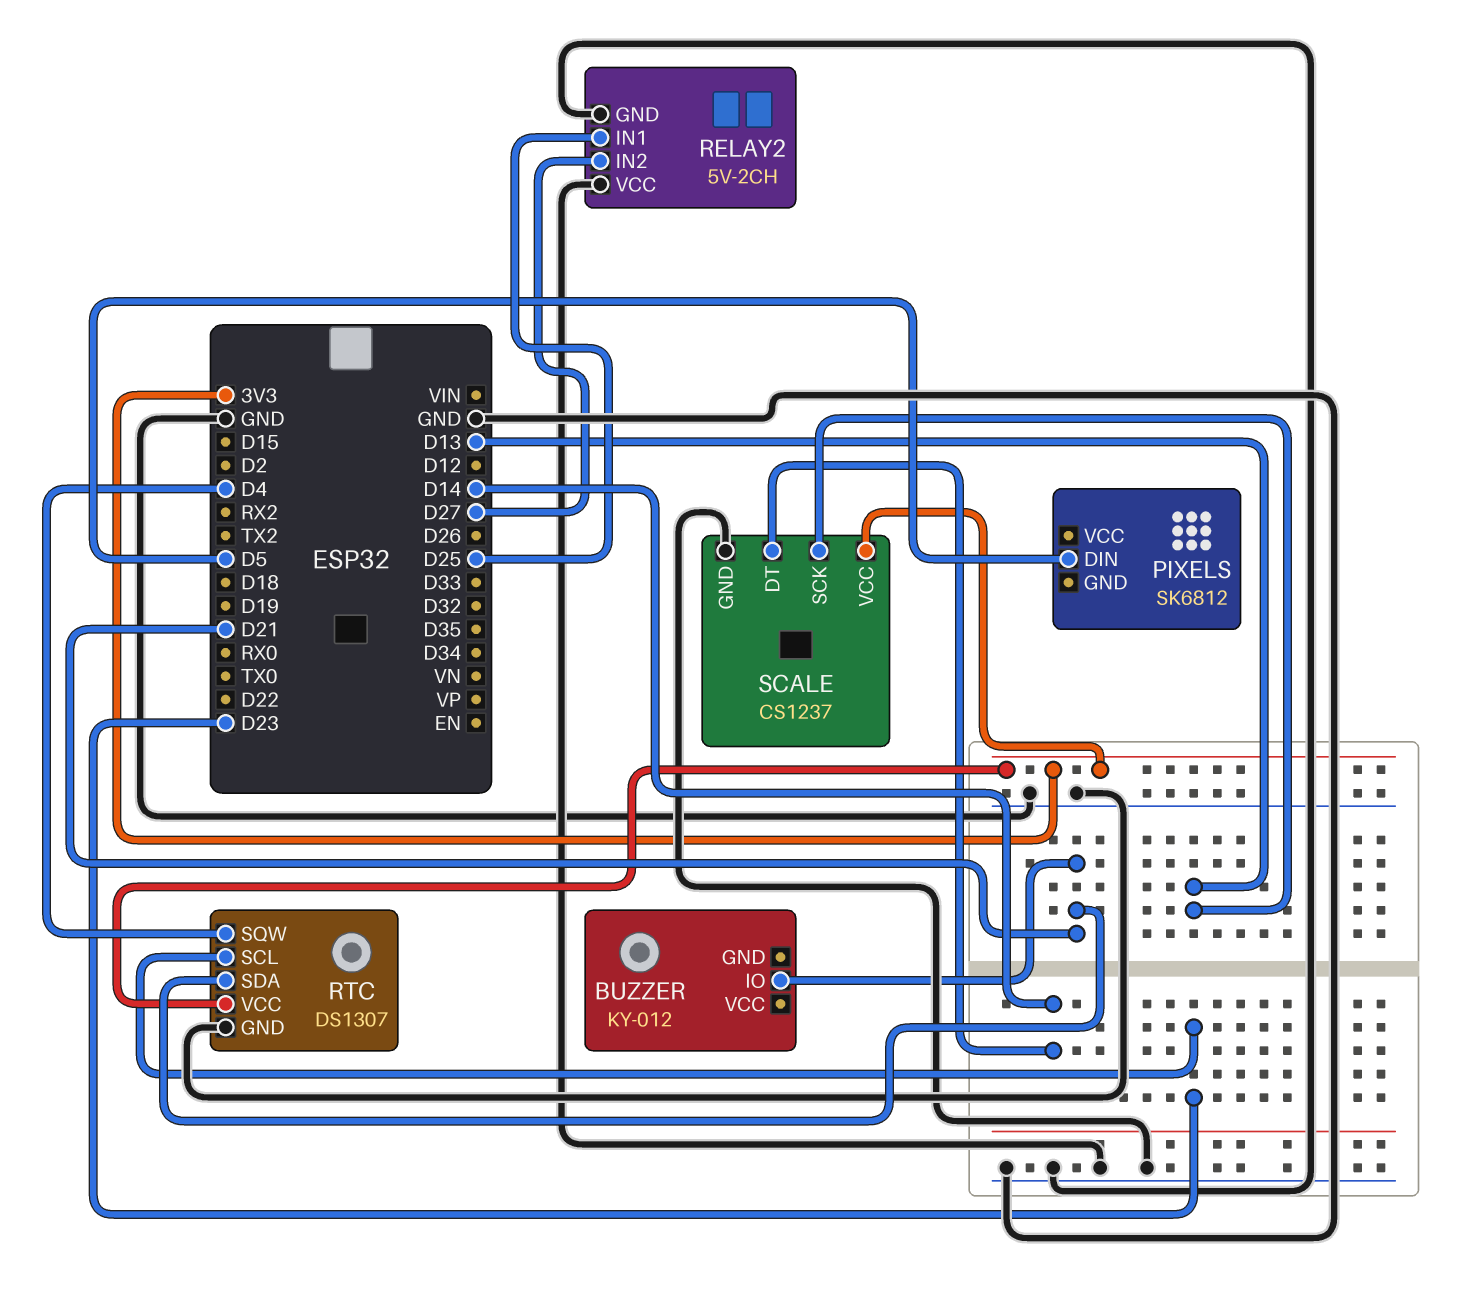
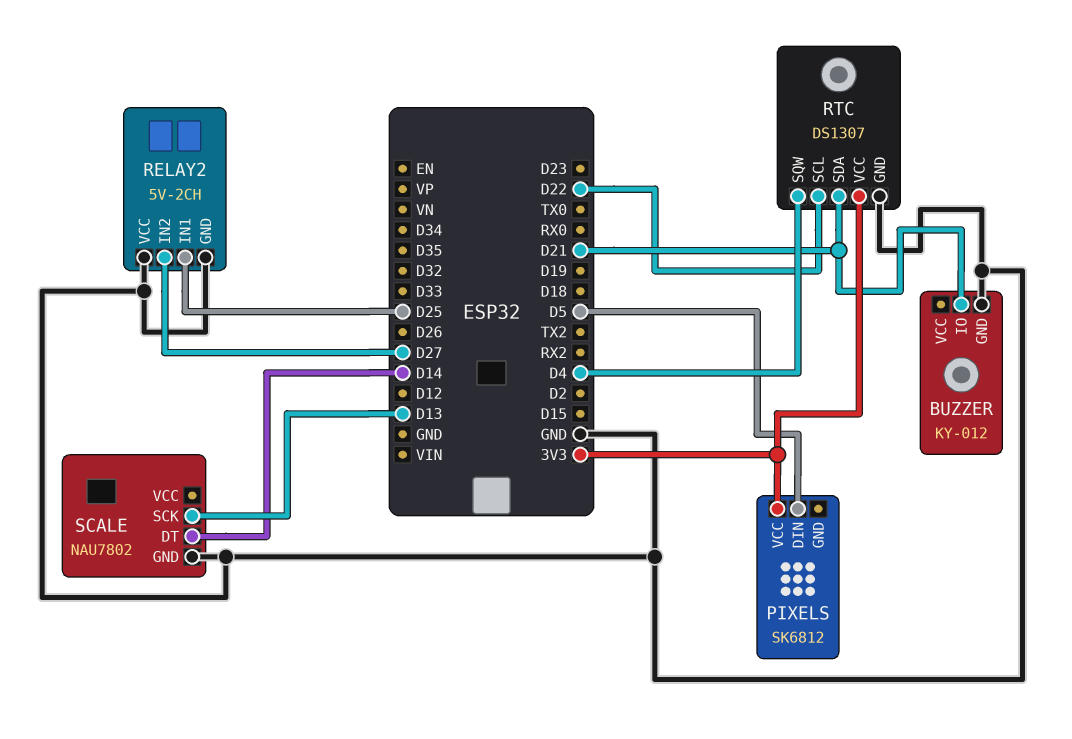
BUZZER pin GND: none -> GND
PIXELS pin VCC: none -> 3V3
RTC pin SCL: D23 -> D22
SCALE: CS1237 -> NAU7802
SCALE pin VCC: 3V3 -> none

